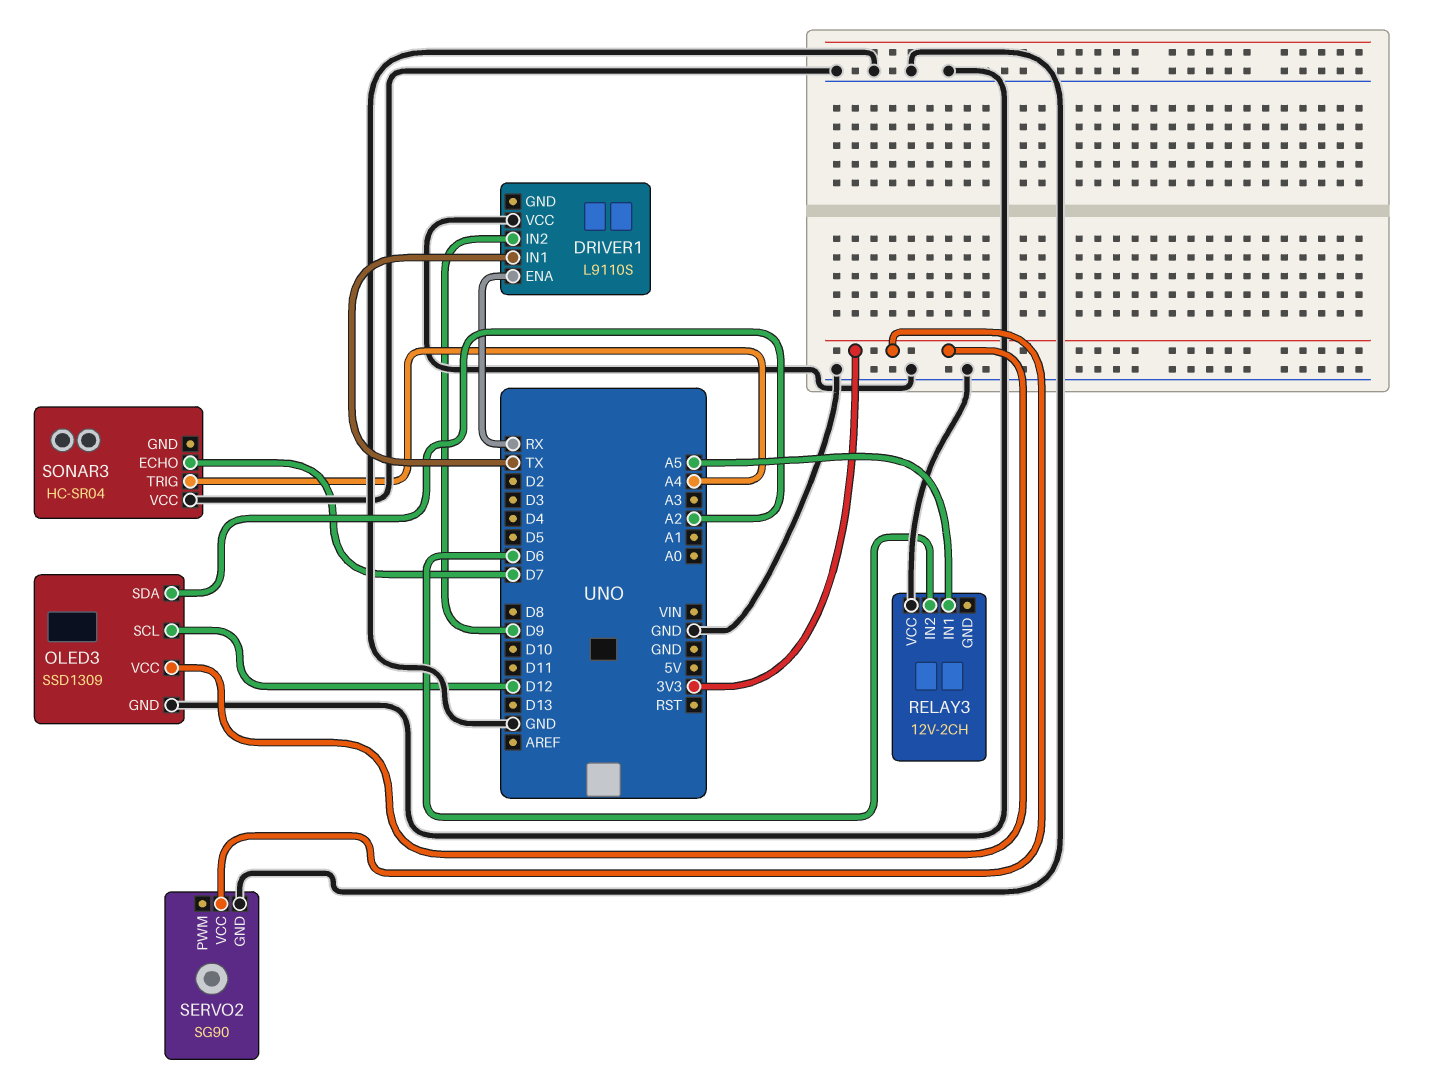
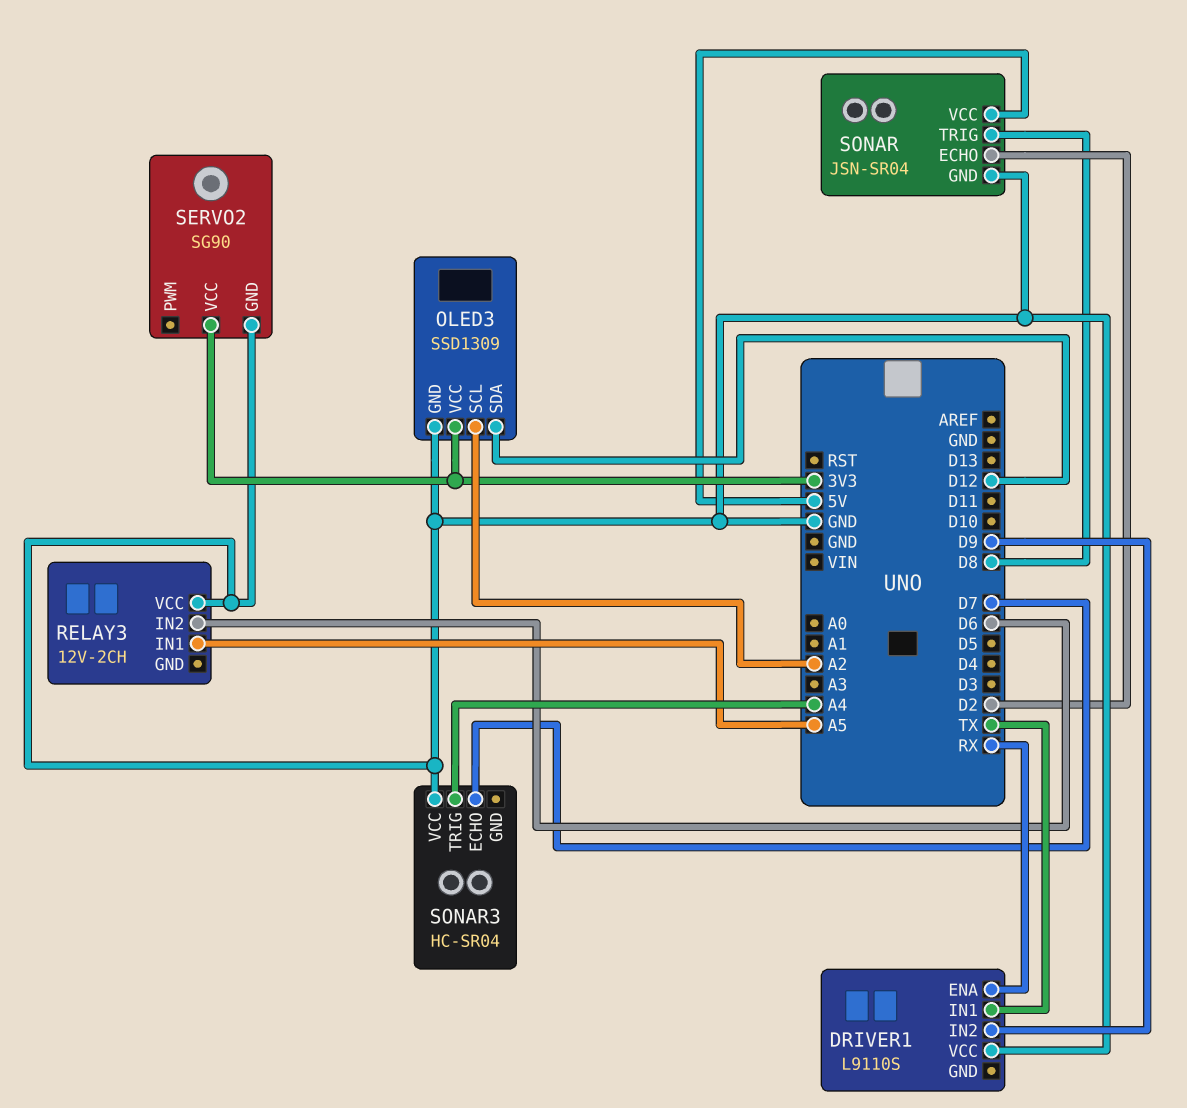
OLED3 pin SCL: D12 -> A2
OLED3 pin SDA: A2 -> D12
SONAR: none -> JSN-SR04
SONAR pin ECHO: none -> D2
SONAR pin GND: none -> GND
SONAR pin TRIG: none -> D8
SONAR pin VCC: none -> 5V

